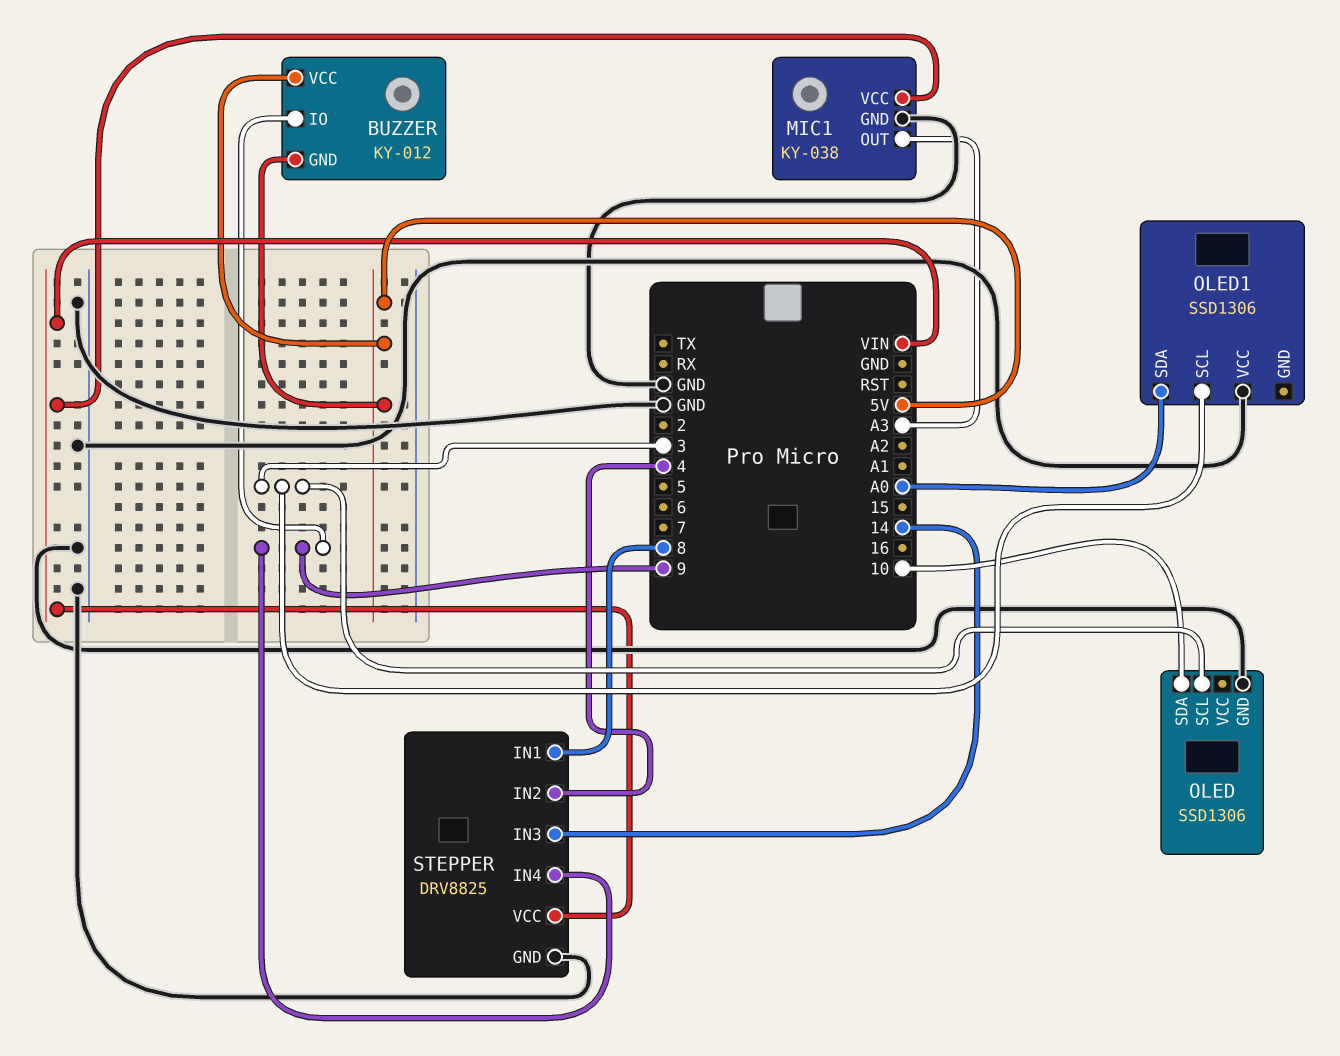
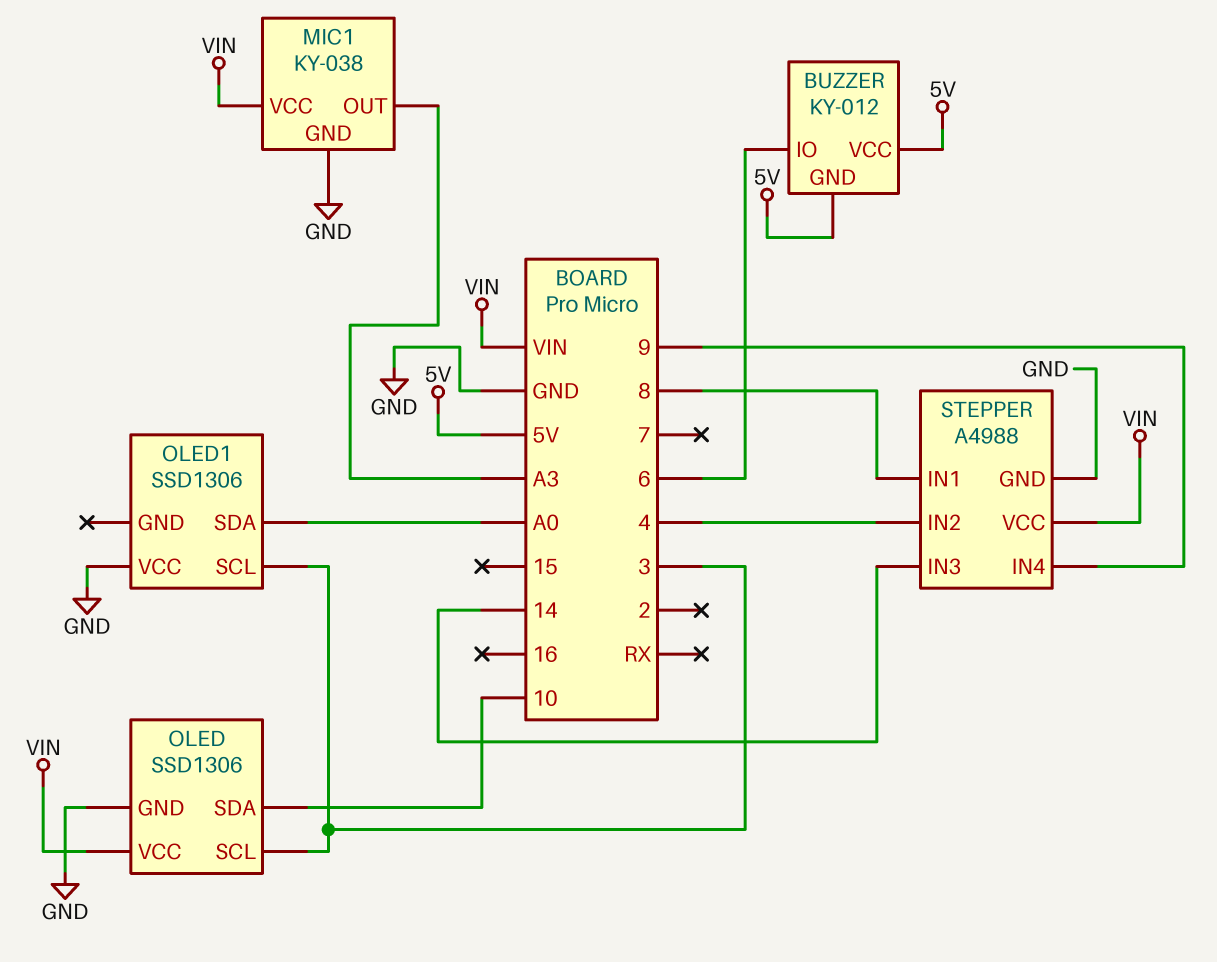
BUZZER pin IO: 9 -> 6
OLED pin VCC: none -> VIN
STEPPER: DRV8825 -> A4988

